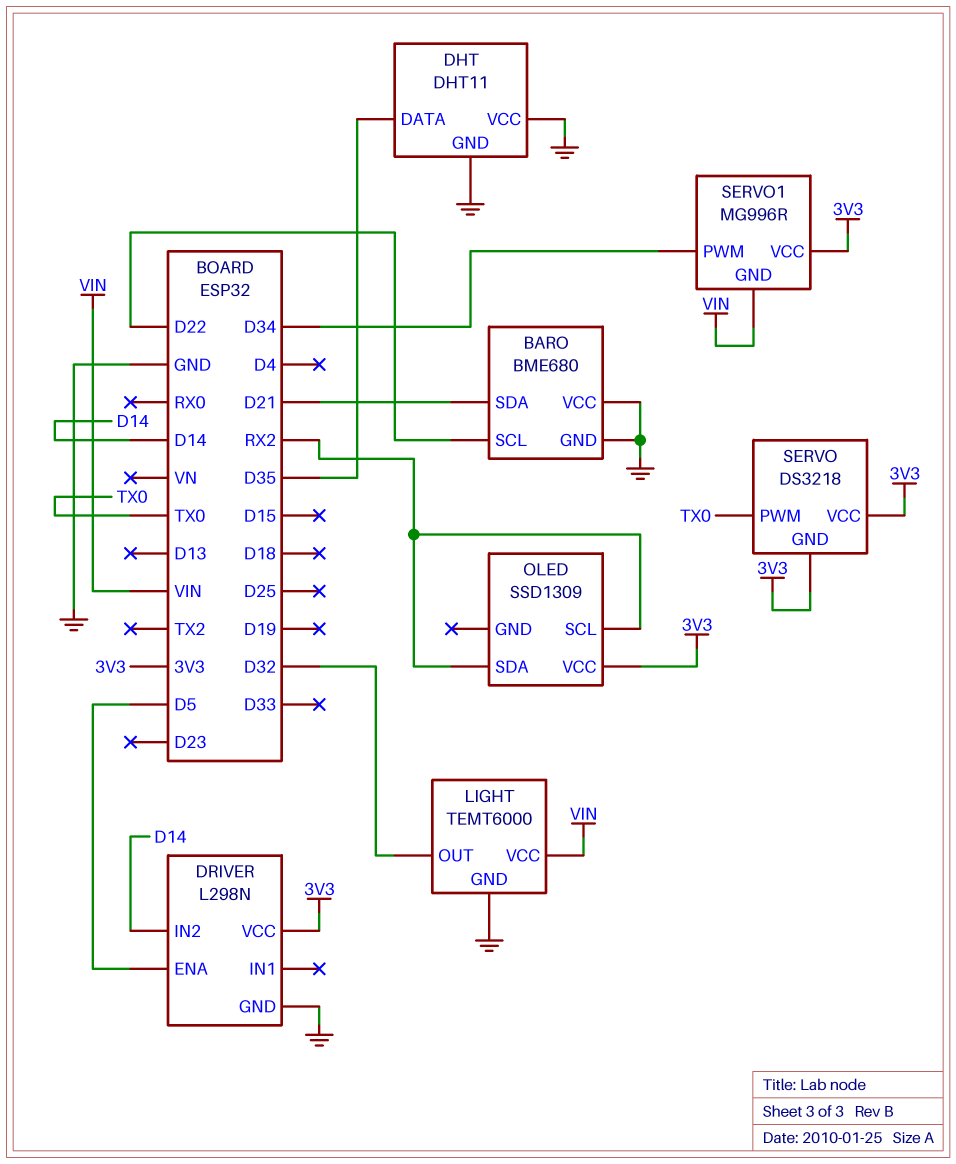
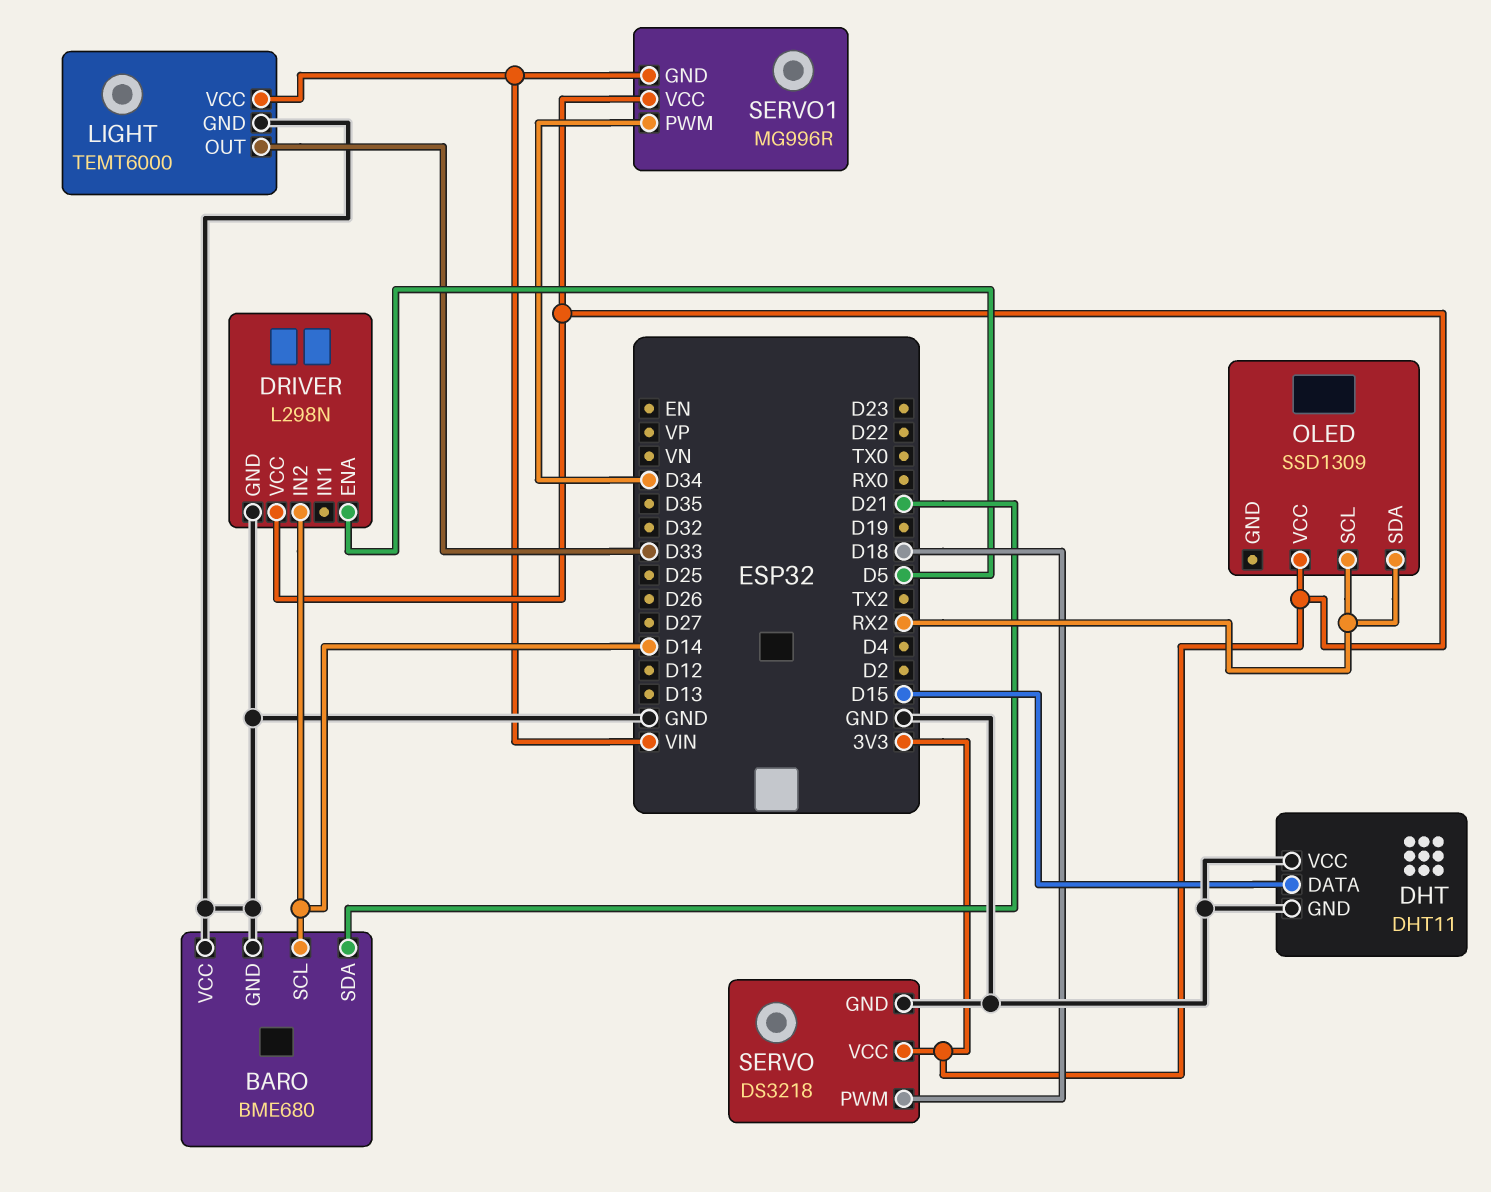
BARO pin SCL: D22 -> D14
DHT pin DATA: D35 -> D15
LIGHT pin OUT: D32 -> D33
SERVO pin GND: 3V3 -> GND
SERVO pin PWM: TX0 -> D18

